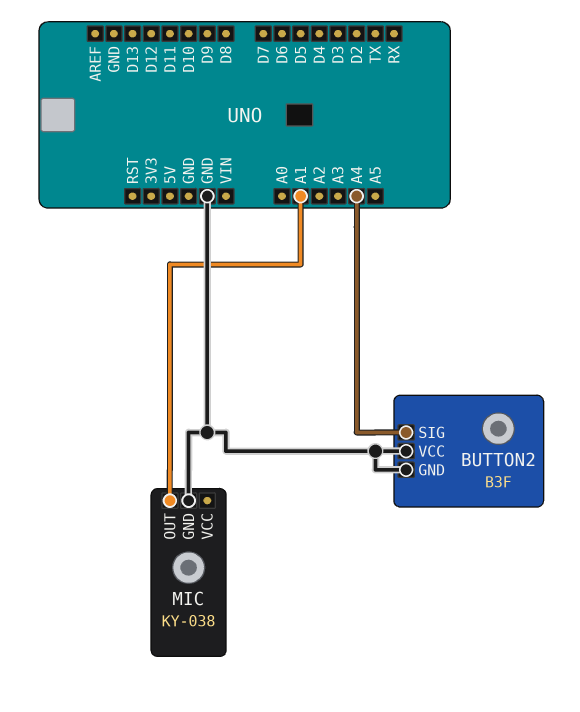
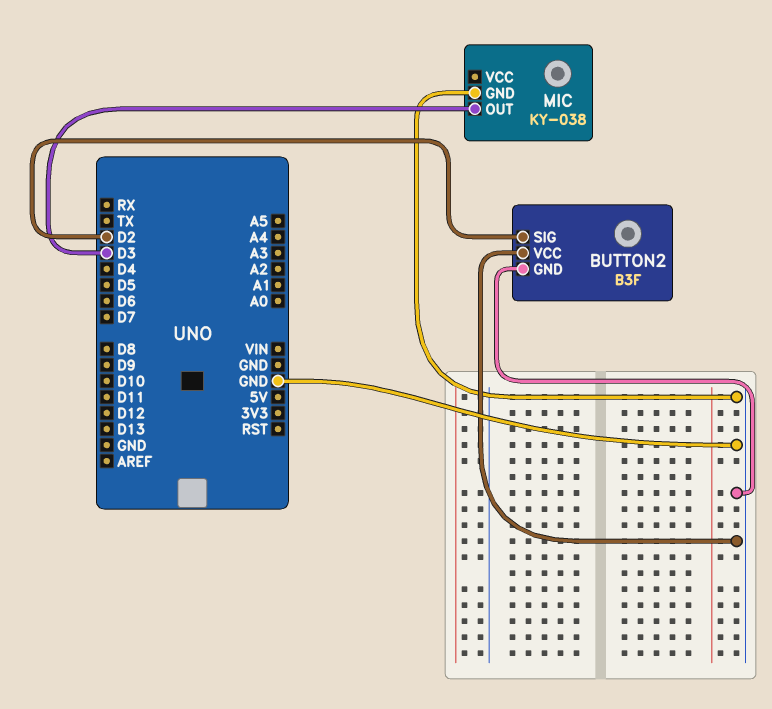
BUTTON2 pin SIG: A4 -> D2
MIC pin OUT: A1 -> D3

